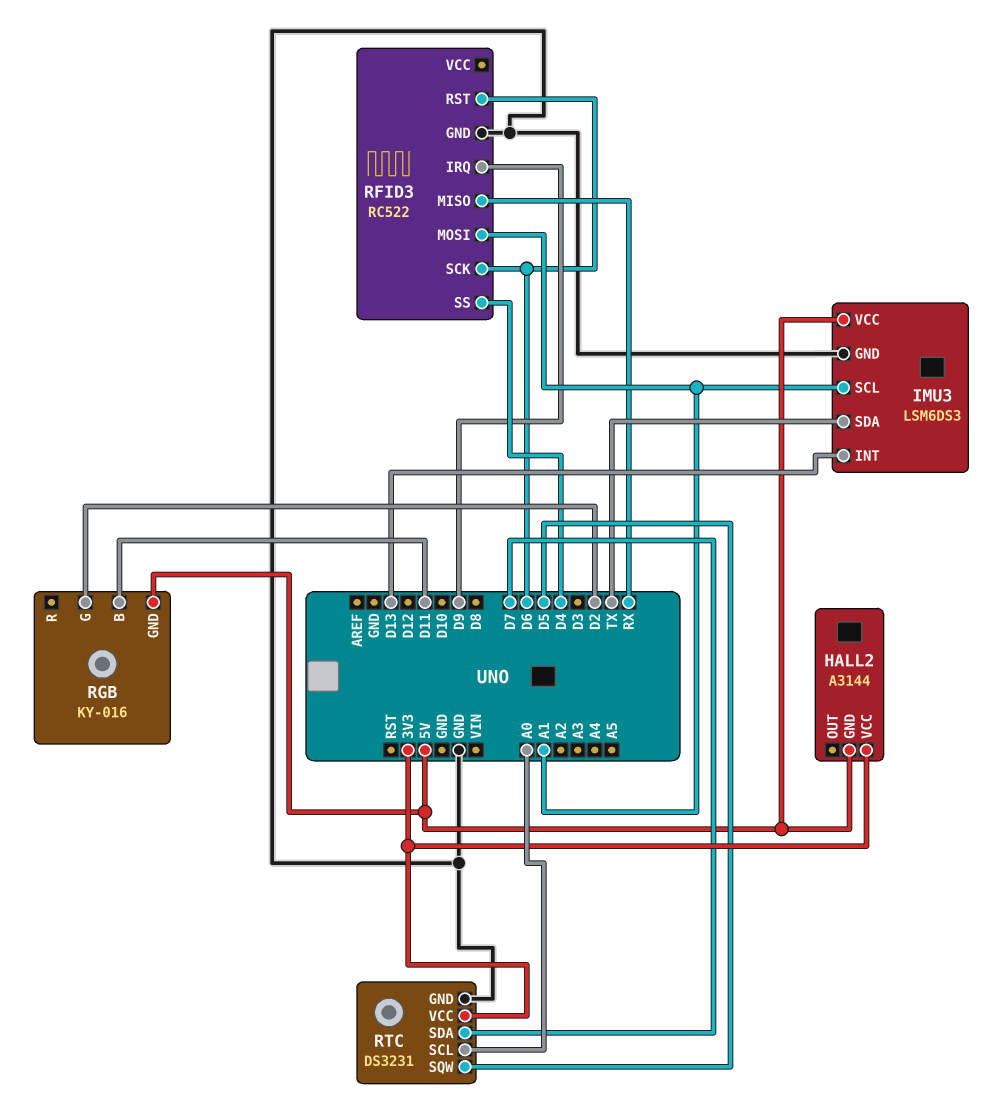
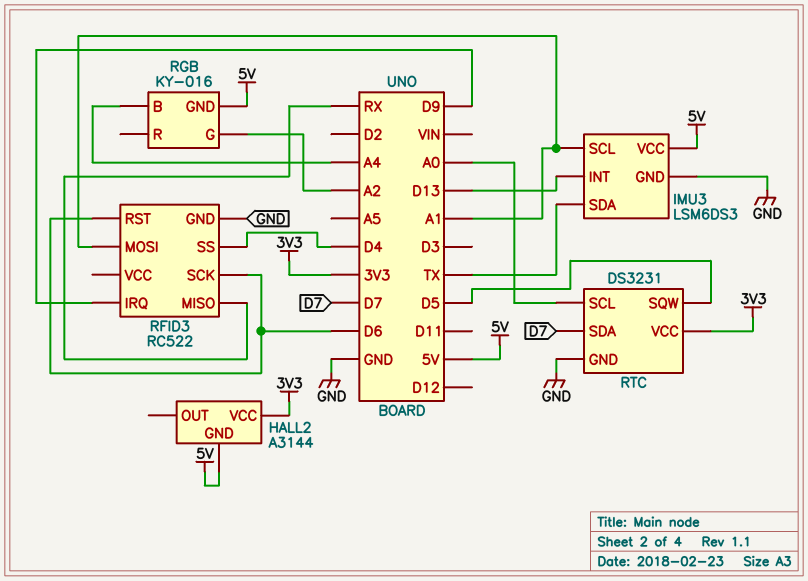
RGB pin B: D11 -> A4
RGB pin G: D2 -> A2

